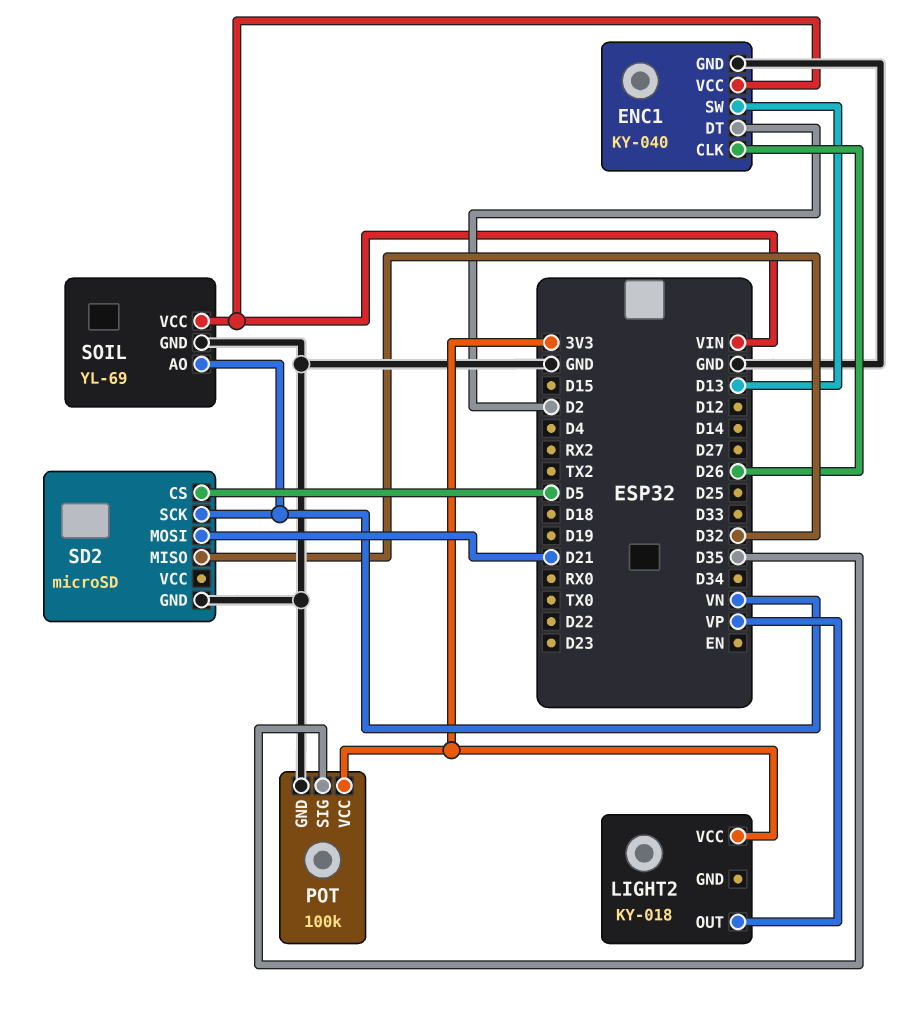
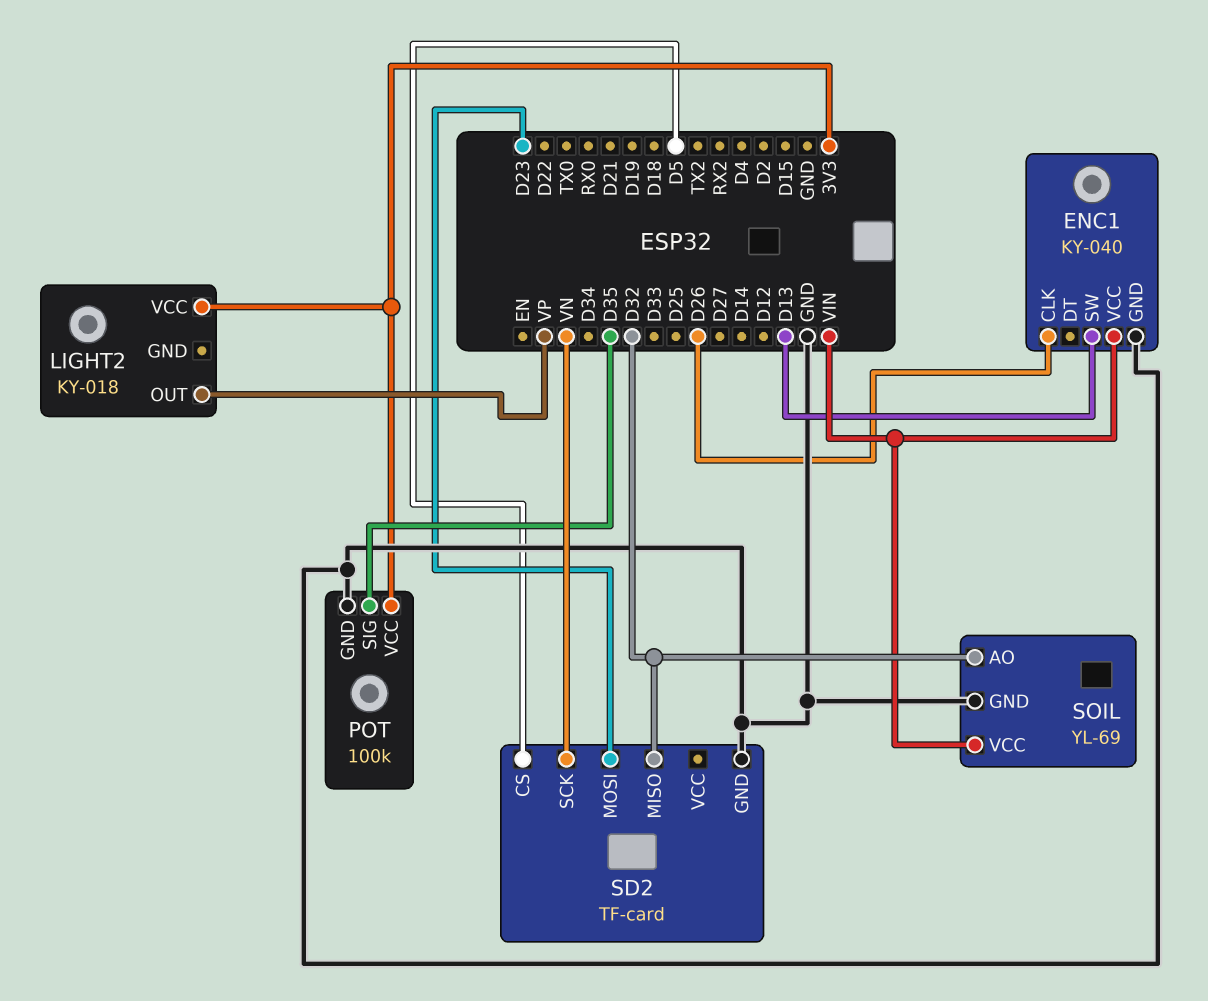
ENC1 pin DT: D2 -> none
SD2: microSD -> TF-card
SD2 pin MOSI: D21 -> D23
SOIL pin AO: VN -> D32

